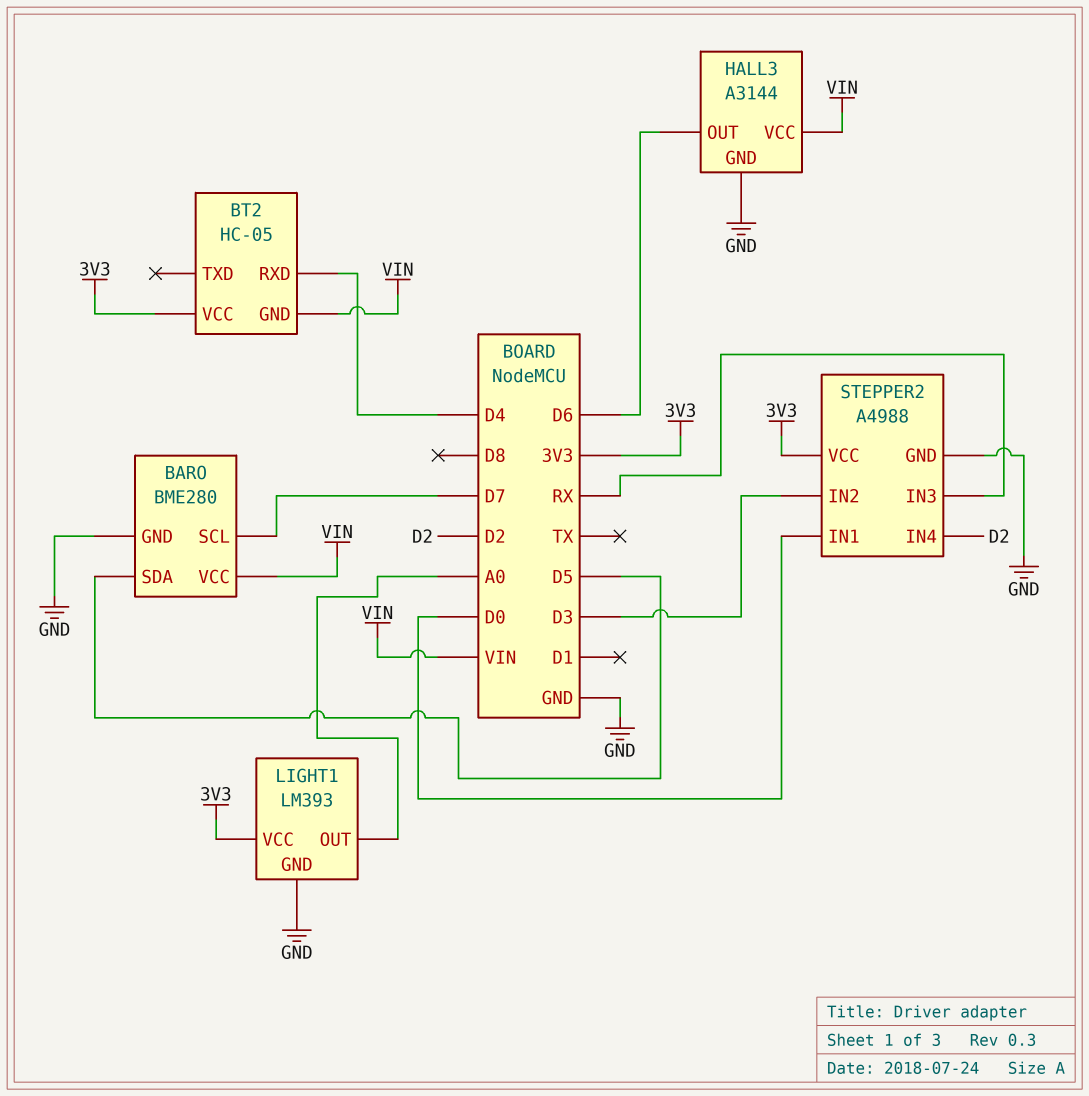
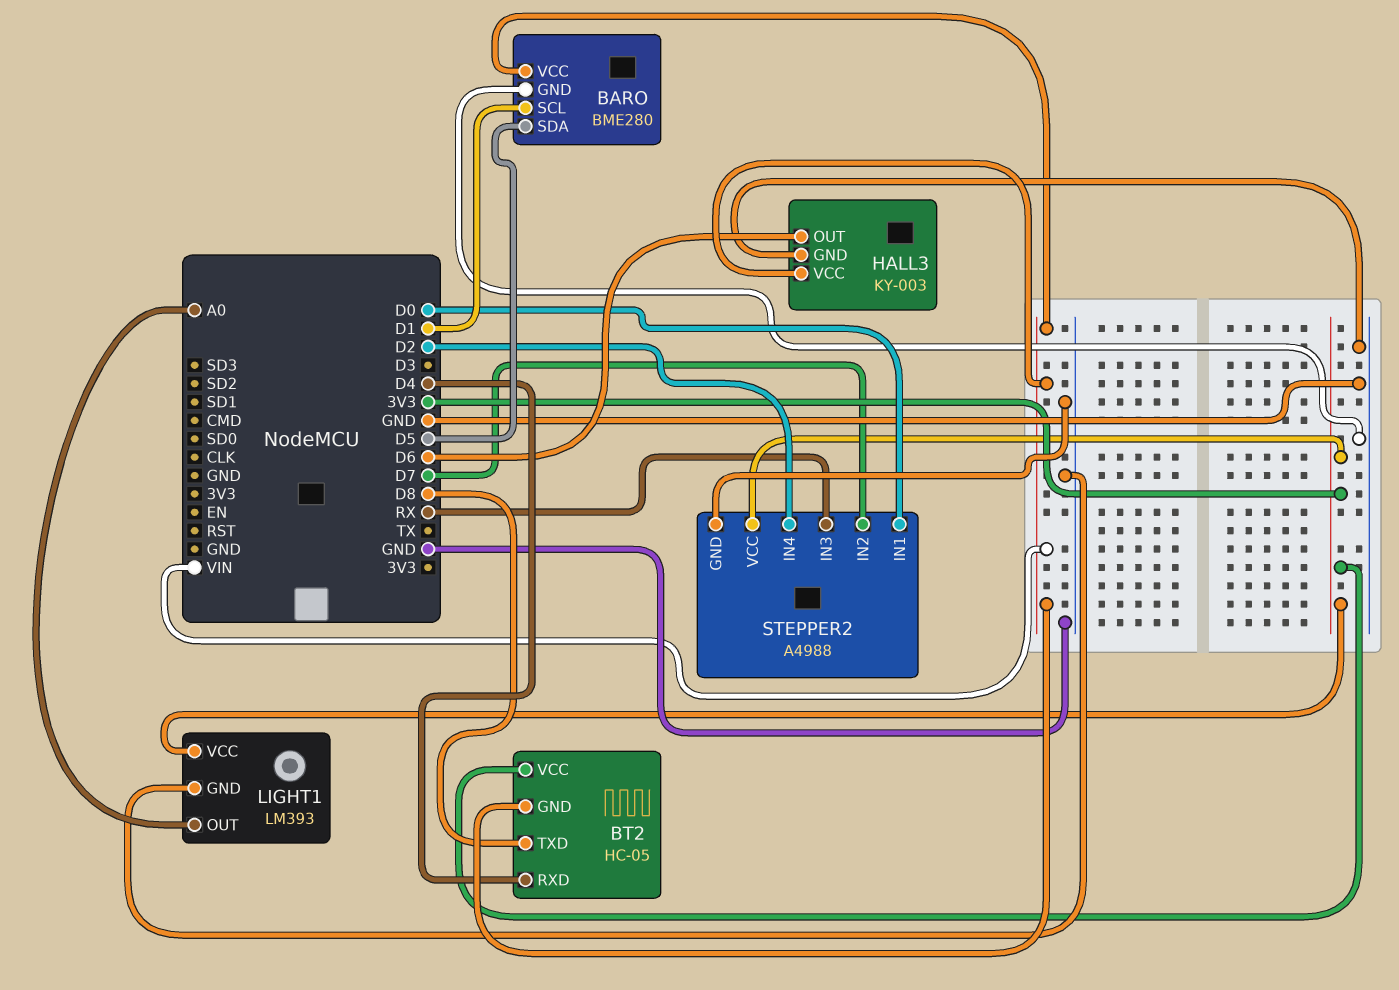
BARO pin SCL: D7 -> D1
BT2 pin TXD: none -> D8
HALL3: A3144 -> KY-003
STEPPER2 pin IN2: D3 -> D7

